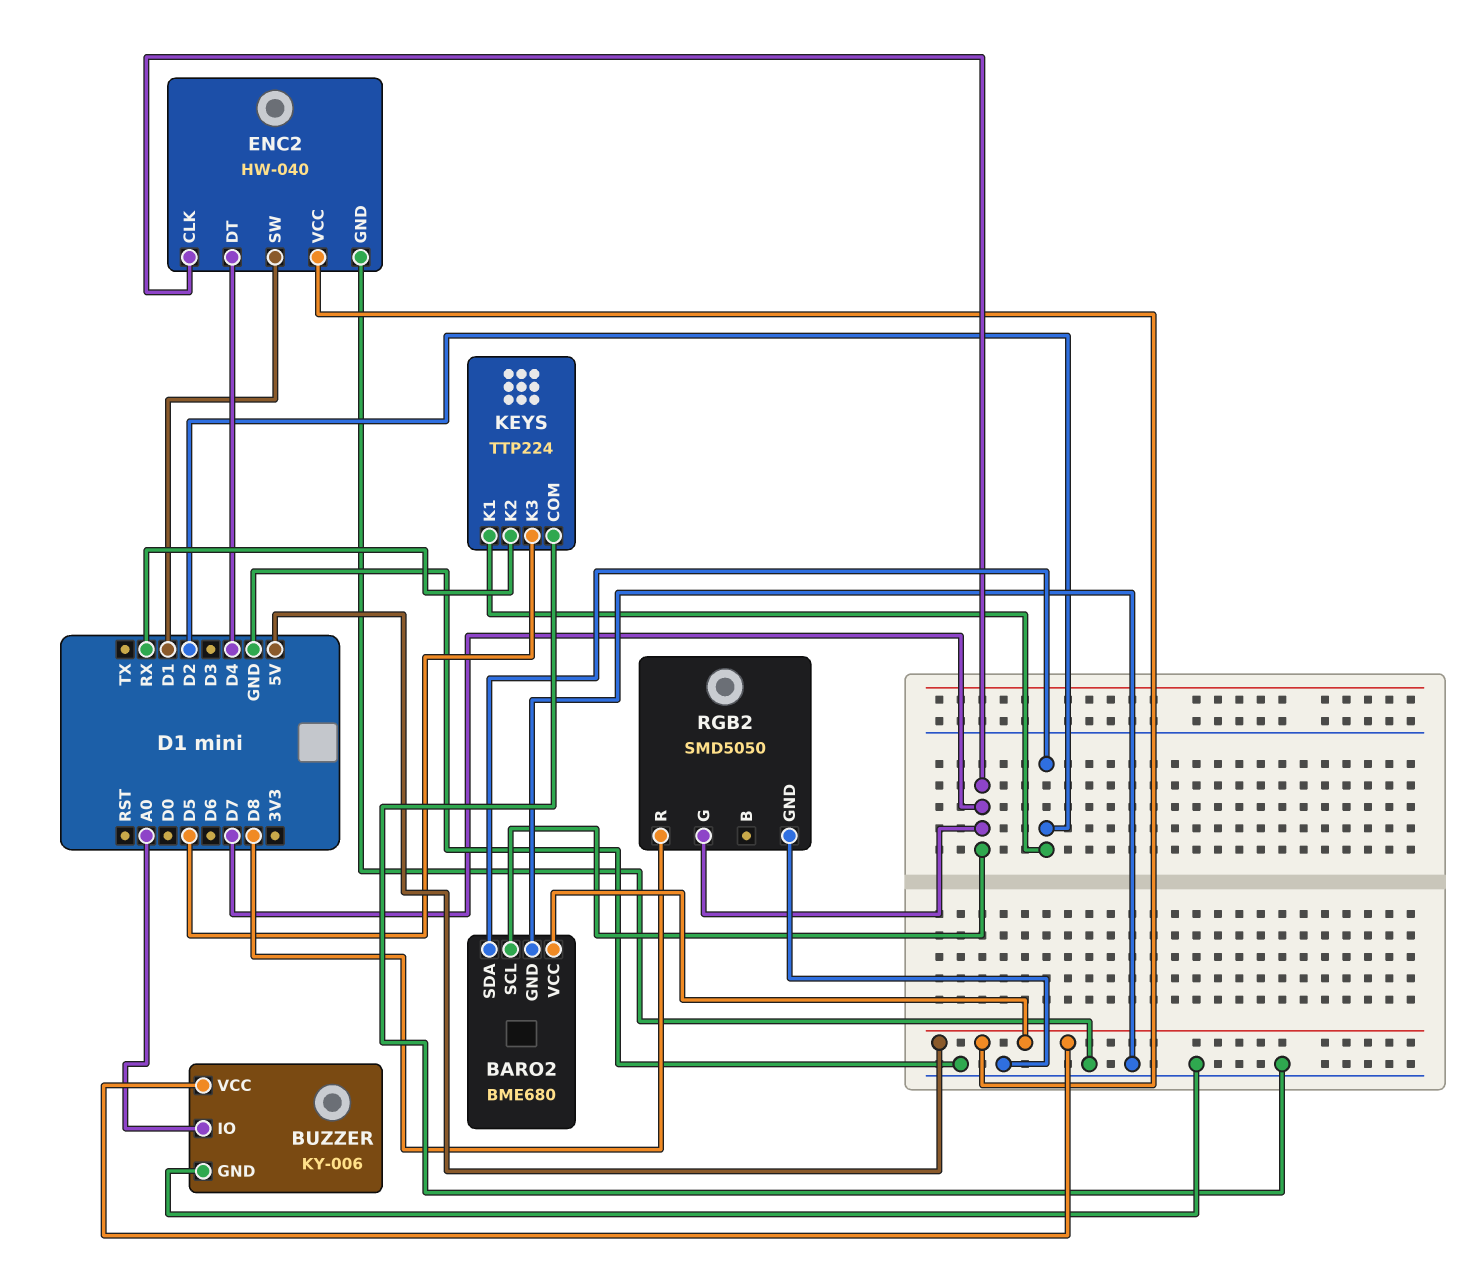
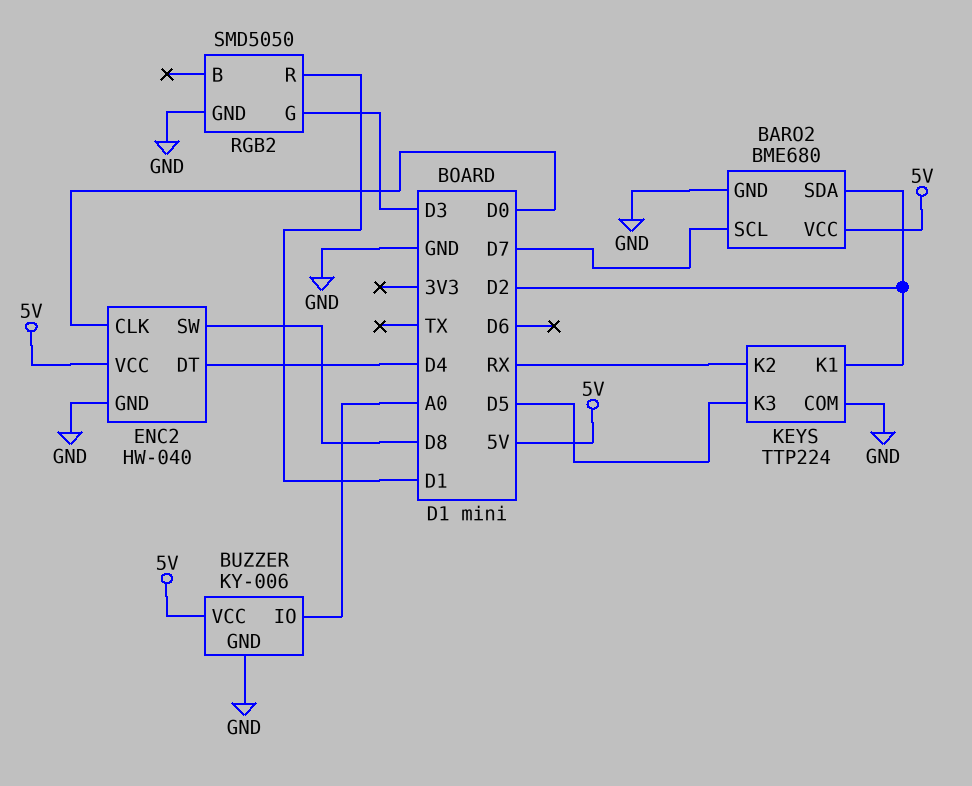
ENC2 pin CLK: D7 -> D0
ENC2 pin SW: D1 -> D8
RGB2 pin G: D7 -> D3
RGB2 pin R: D8 -> D1

